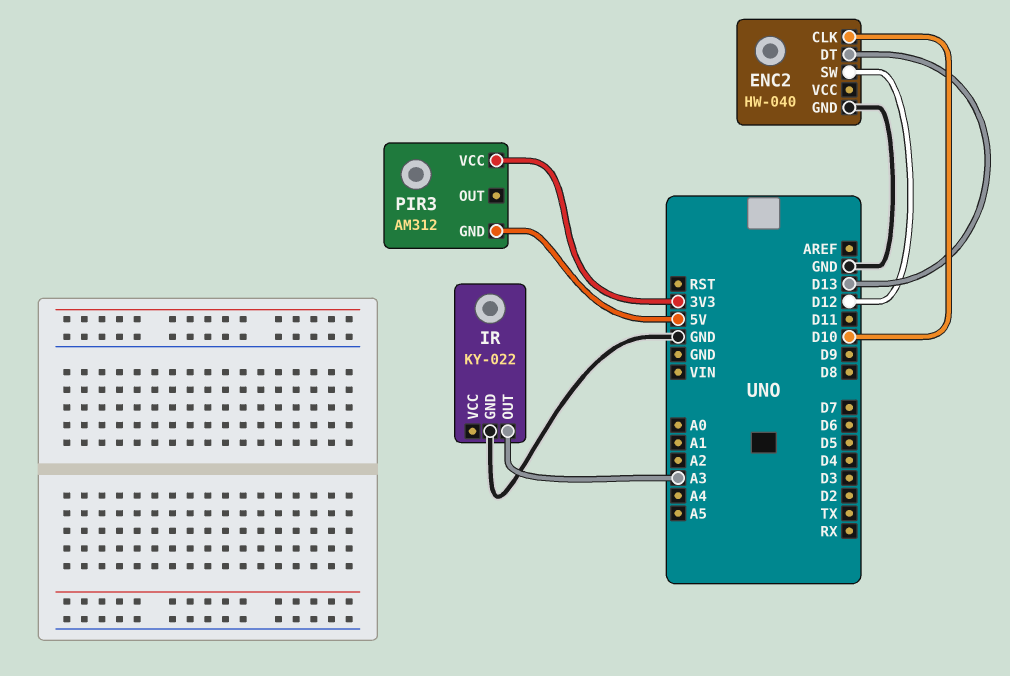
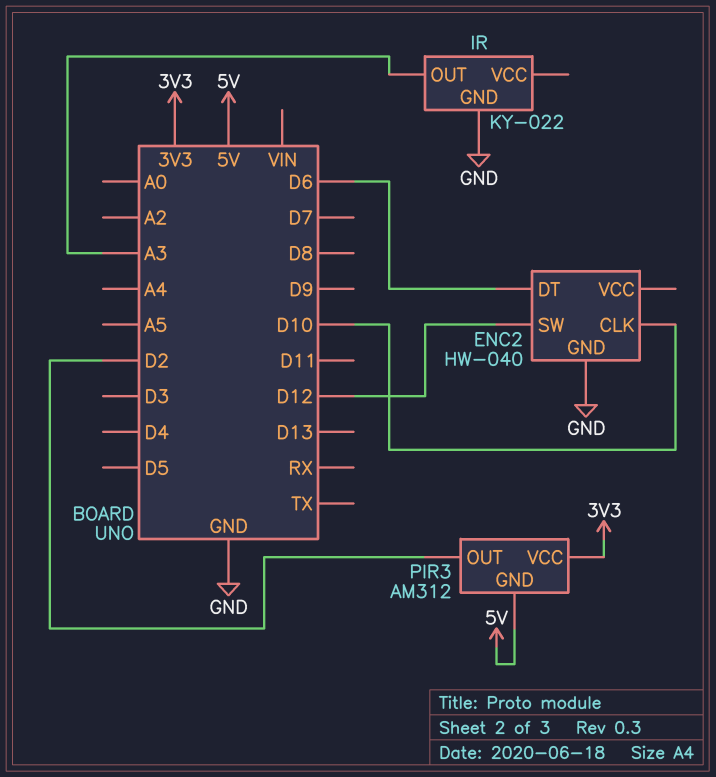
ENC2 pin DT: D13 -> D6
PIR3 pin OUT: none -> D2

